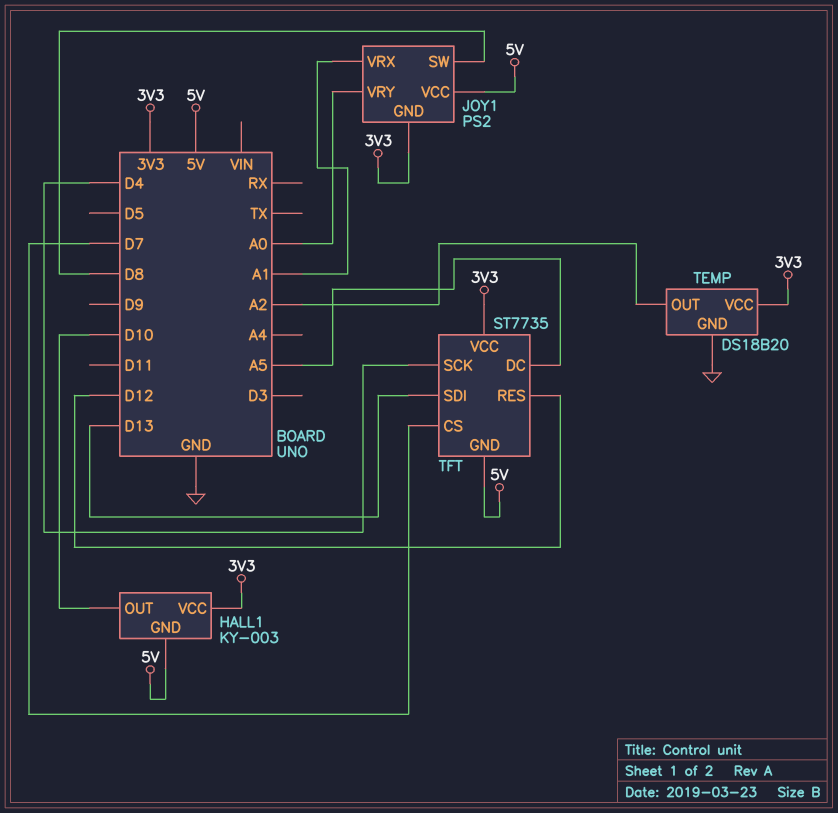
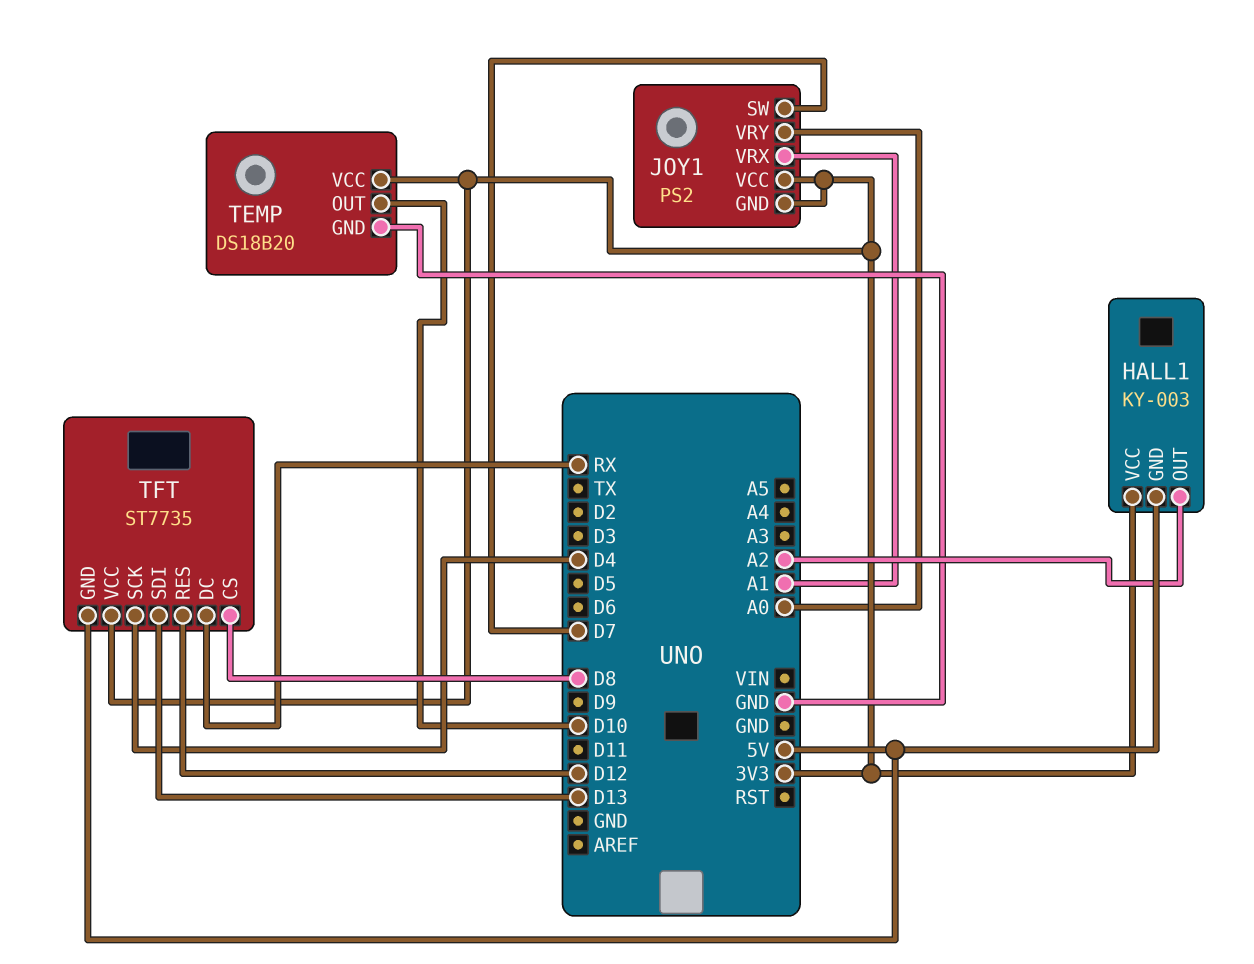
HALL1 pin OUT: D10 -> A2
JOY1 pin SW: D8 -> D7
JOY1 pin VCC: 5V -> 3V3
TEMP pin OUT: A2 -> D10
TFT pin CS: D7 -> D8
TFT pin DC: A5 -> RX

